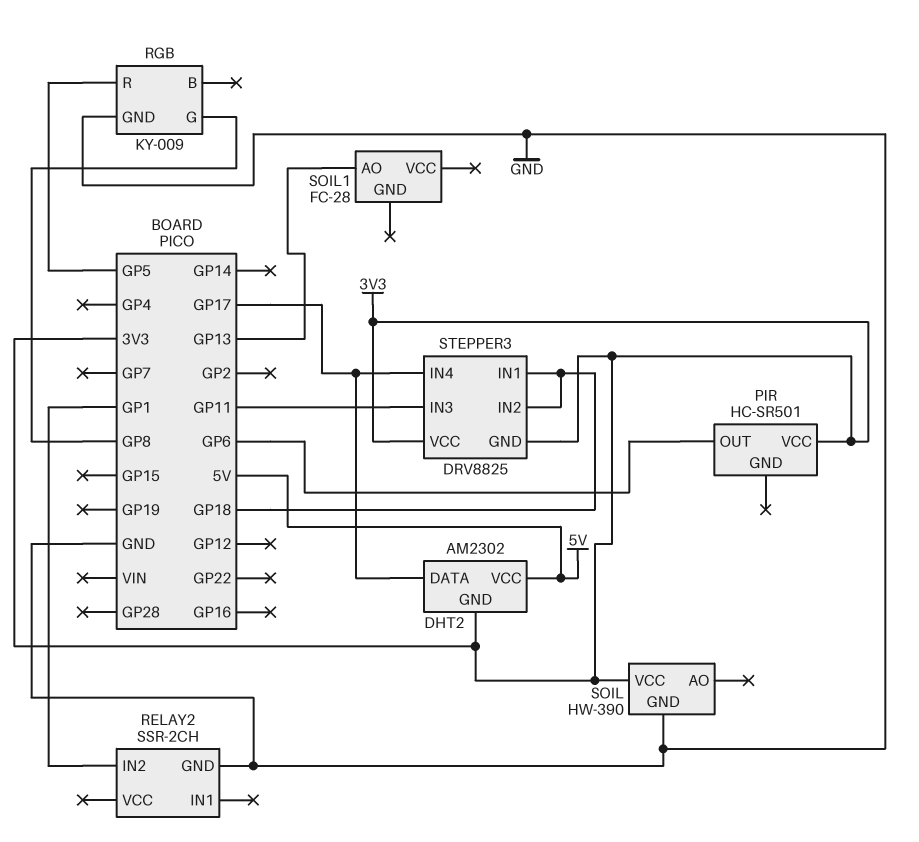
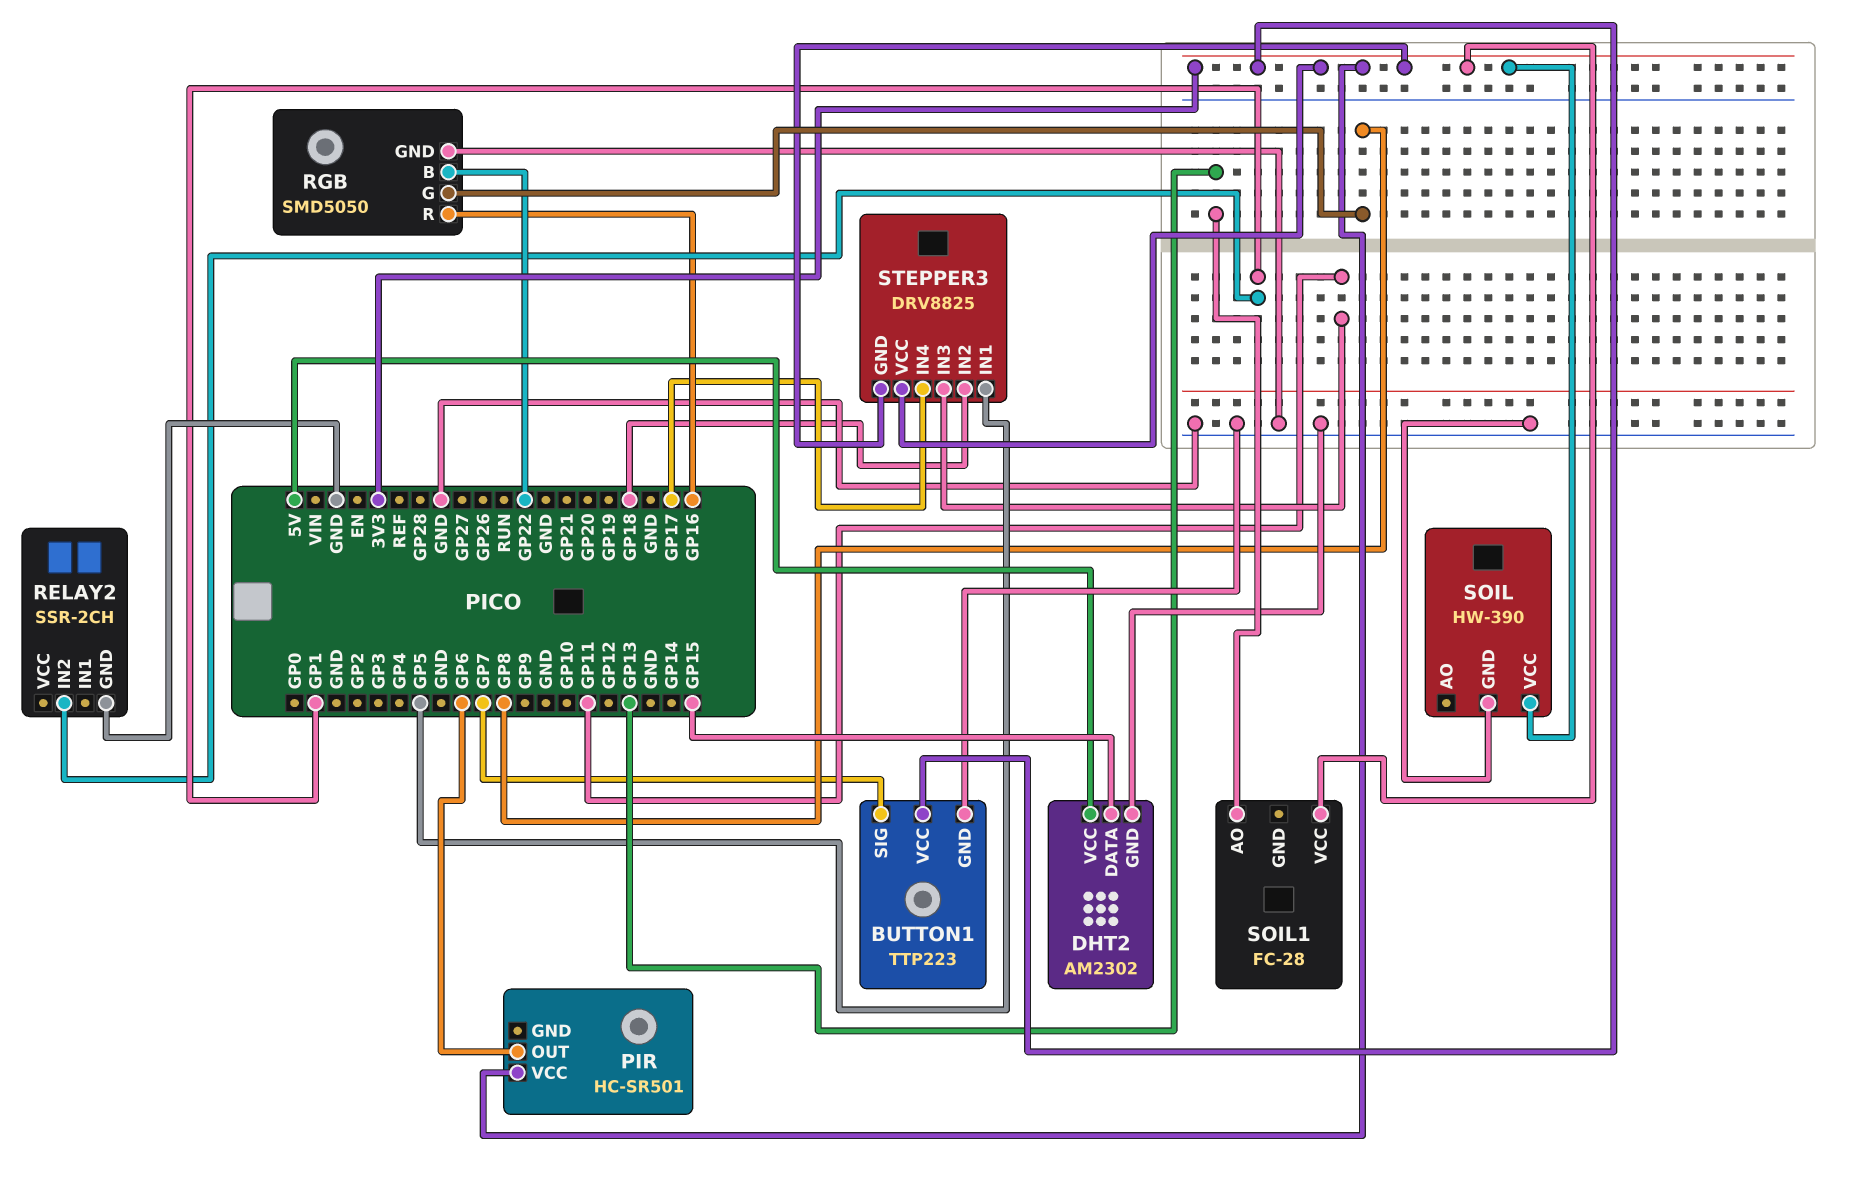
BUTTON1: none -> TTP223
BUTTON1 pin GND: none -> GND
BUTTON1 pin SIG: none -> GP7
BUTTON1 pin VCC: none -> 3V3
DHT2 pin DATA: GP17 -> GP15
DHT2 pin GND: 3V3 -> GND
RGB: KY-009 -> SMD5050
RGB pin B: none -> GP22
RGB pin R: GP5 -> GP16
SOIL1 pin VCC: none -> 3V3
STEPPER3 pin IN1: GP18 -> GP5

